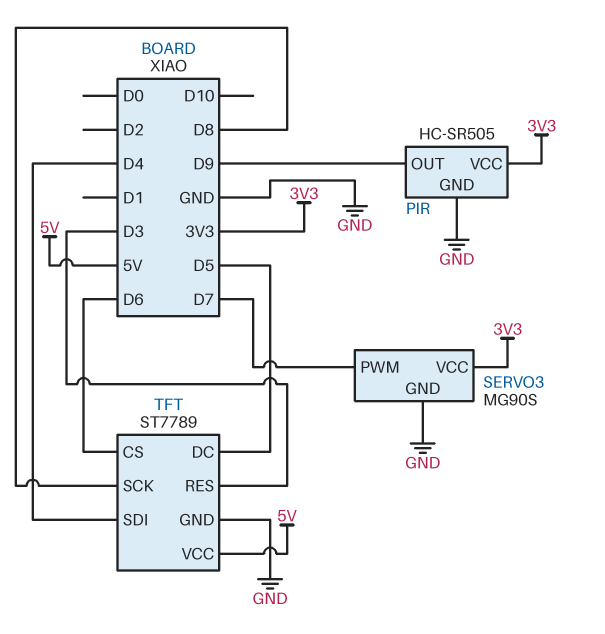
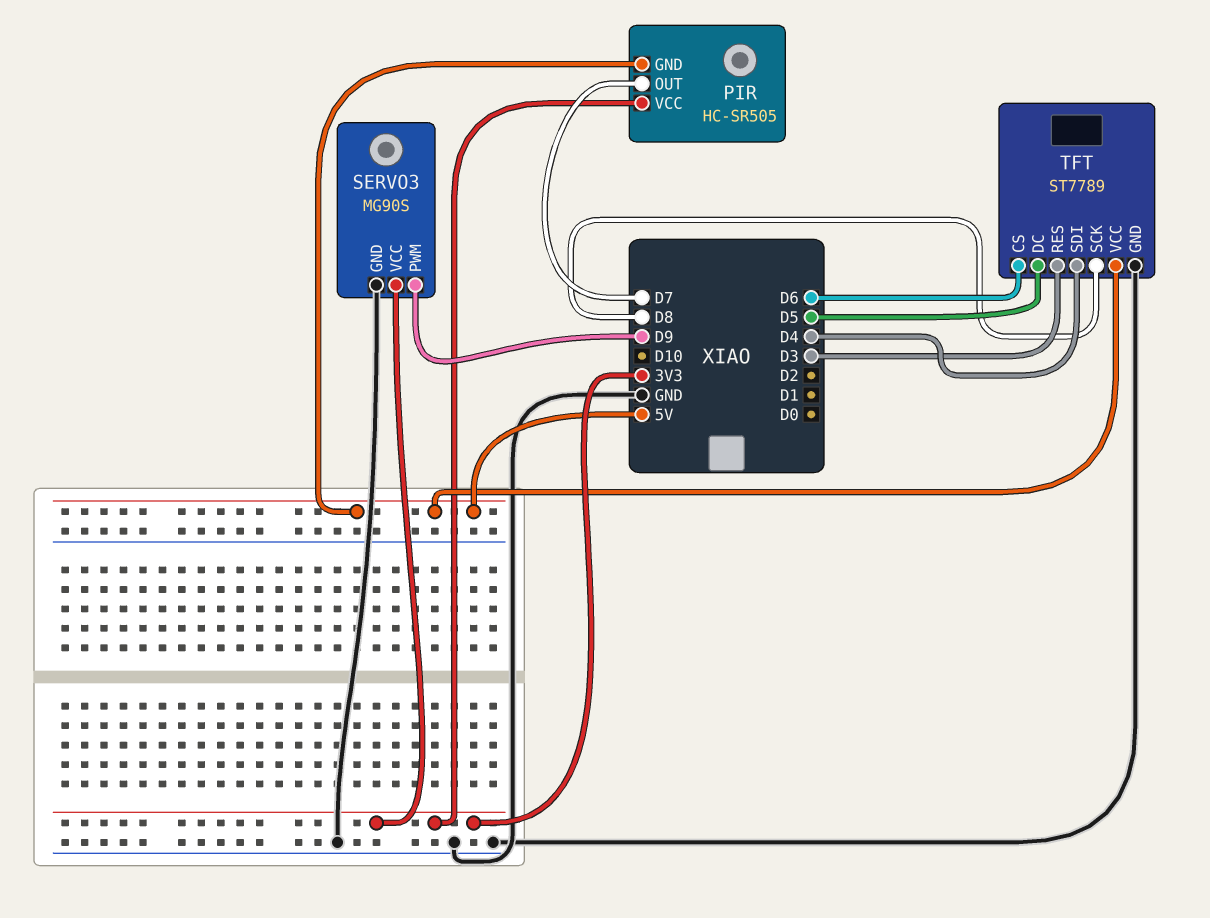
PIR pin GND: GND -> 5V
PIR pin OUT: D9 -> D7
SERVO3 pin PWM: D7 -> D9

